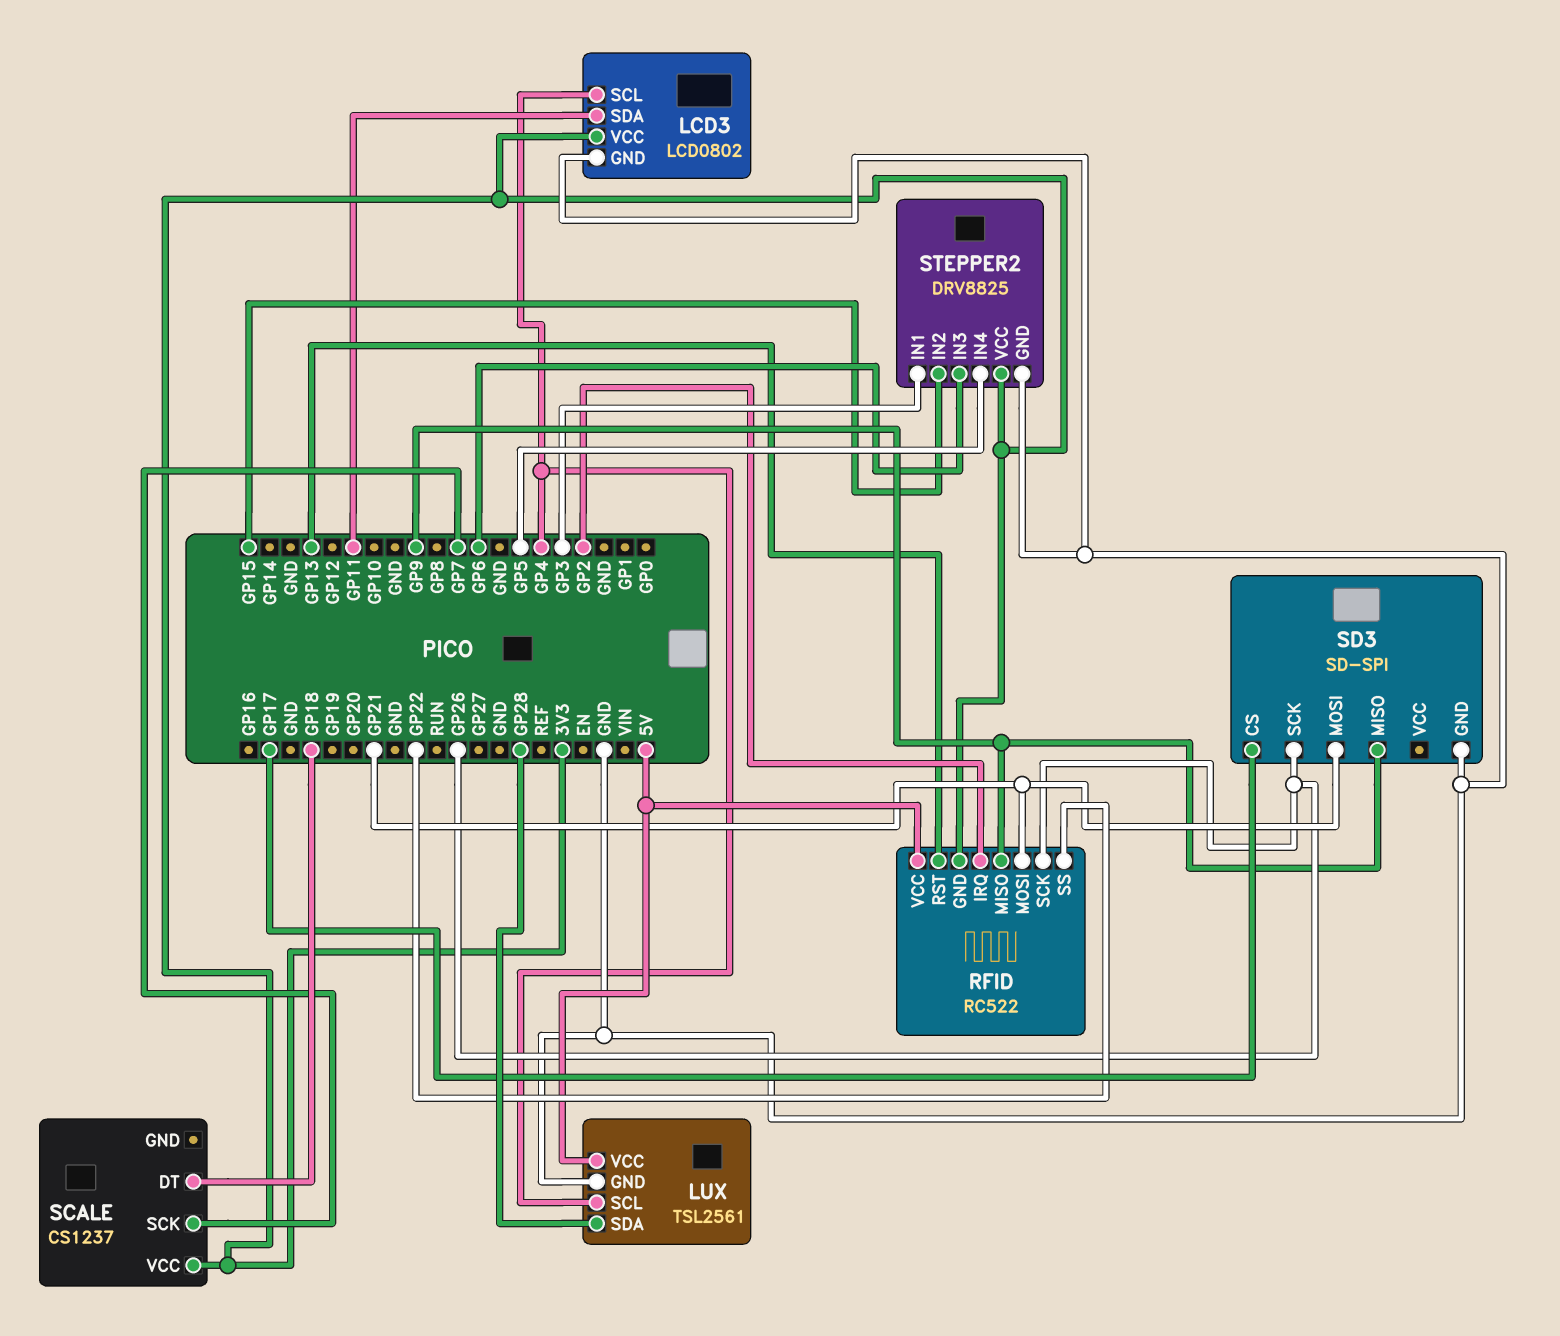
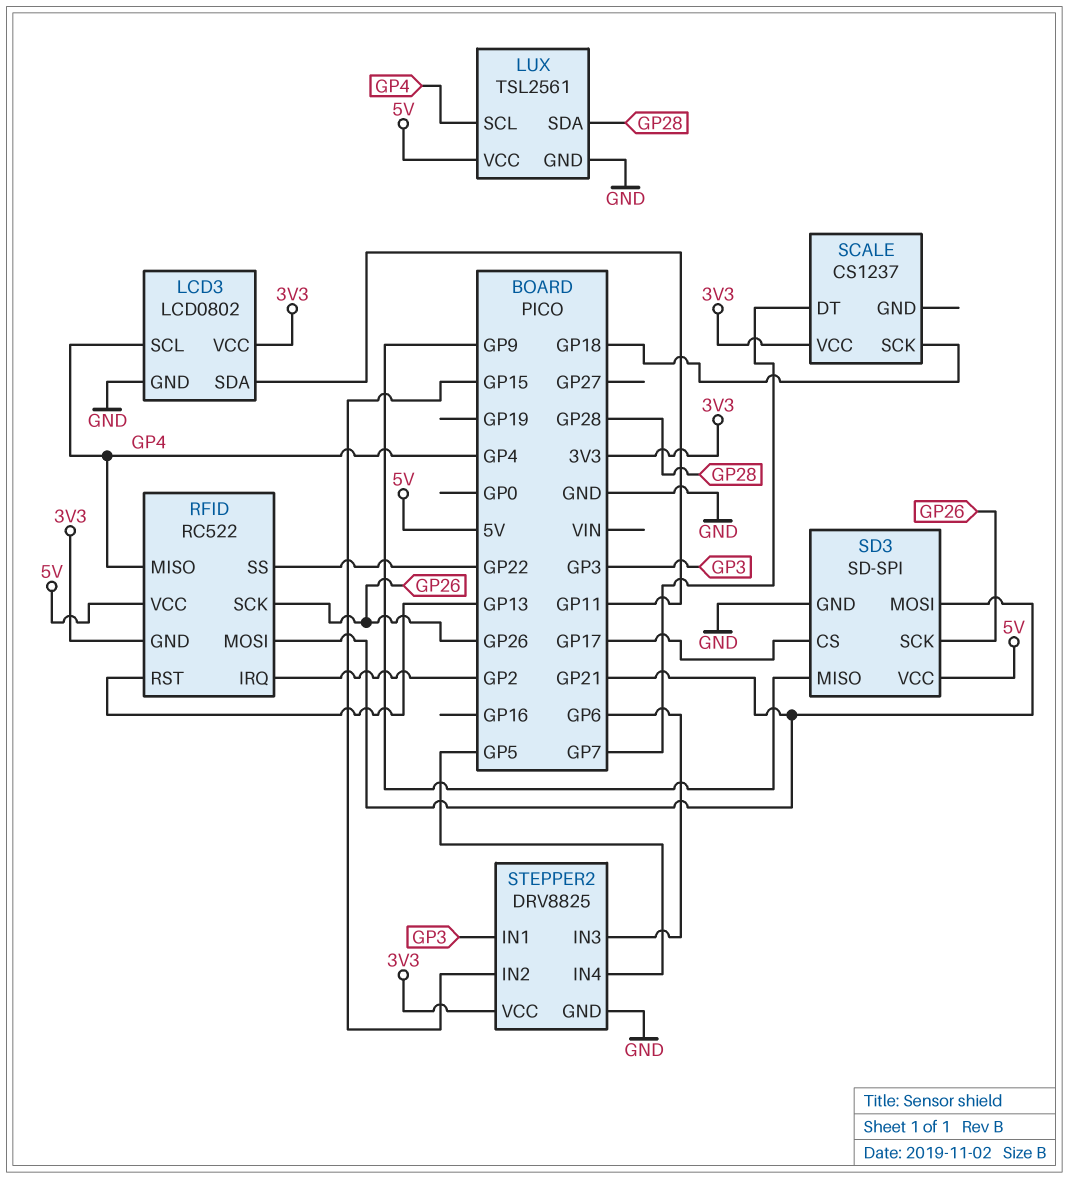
RFID pin MISO: GP9 -> GP4
SCALE pin DT: GP18 -> GP7
SCALE pin SCK: GP7 -> GP18
SD3 pin VCC: none -> 5V

